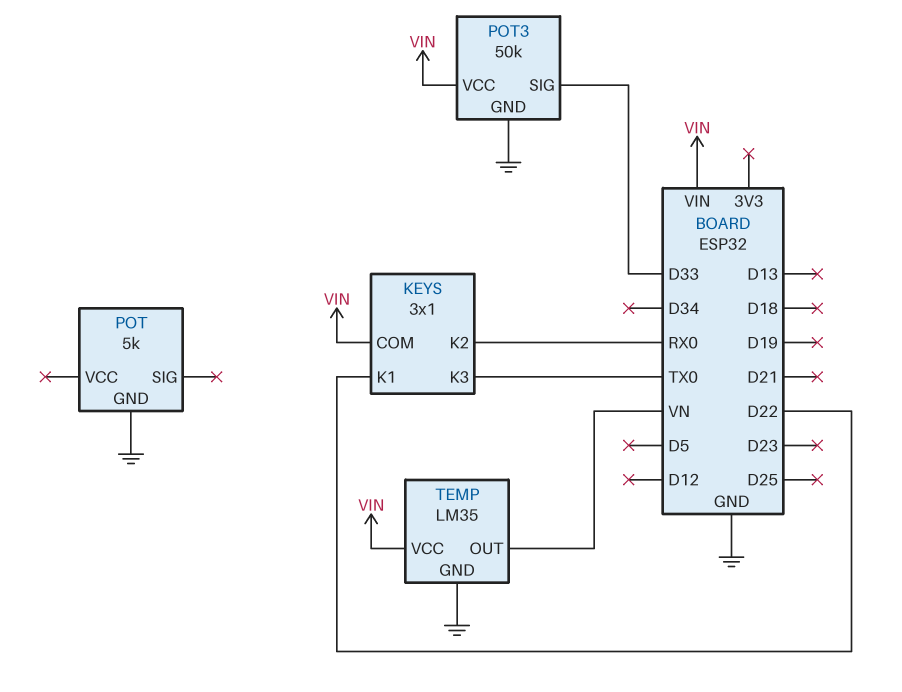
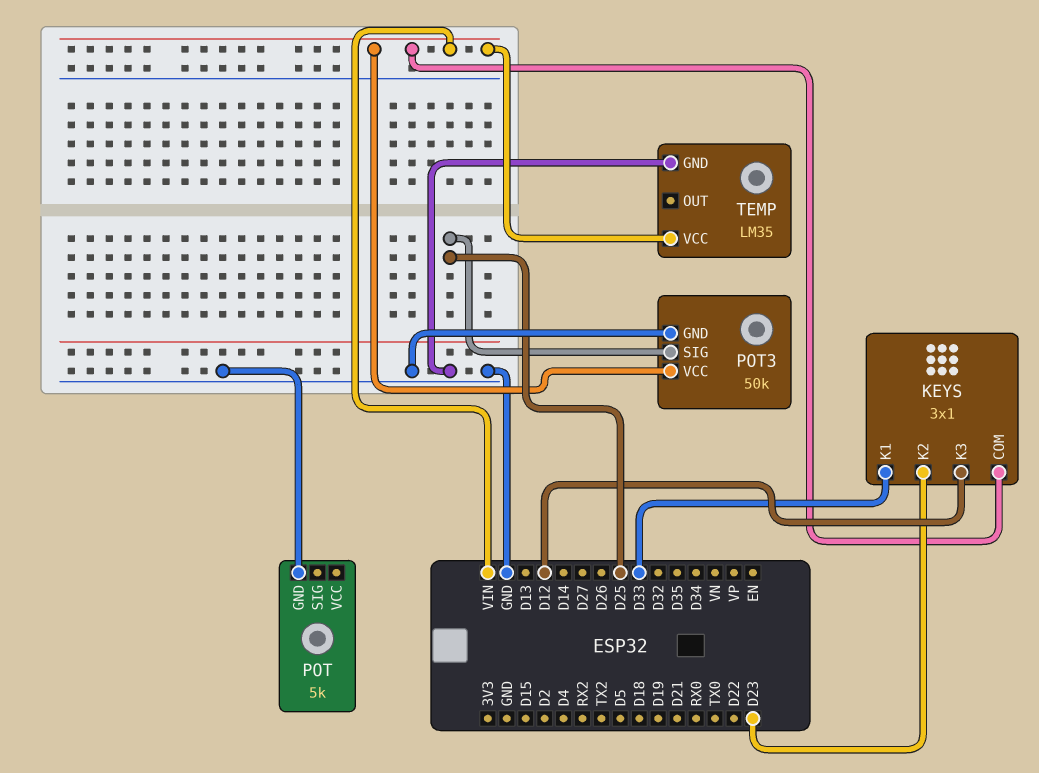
KEYS pin K1: D22 -> D33
KEYS pin K2: RX0 -> D23
KEYS pin K3: TX0 -> D12
POT3 pin SIG: D33 -> D25
TEMP pin OUT: VN -> none

